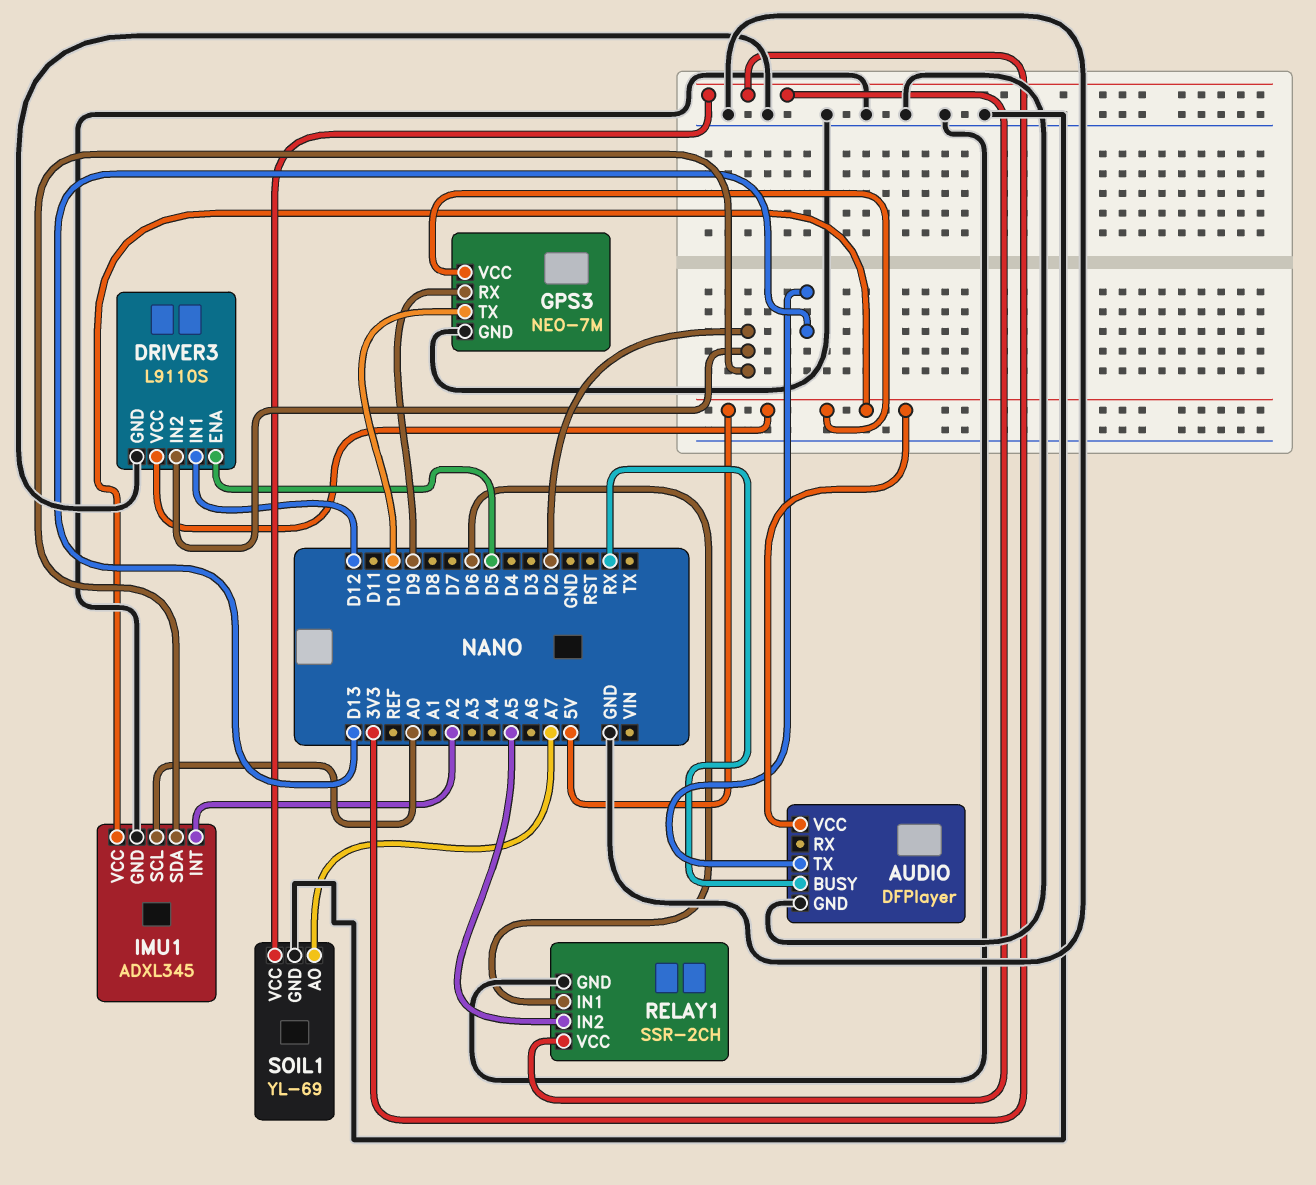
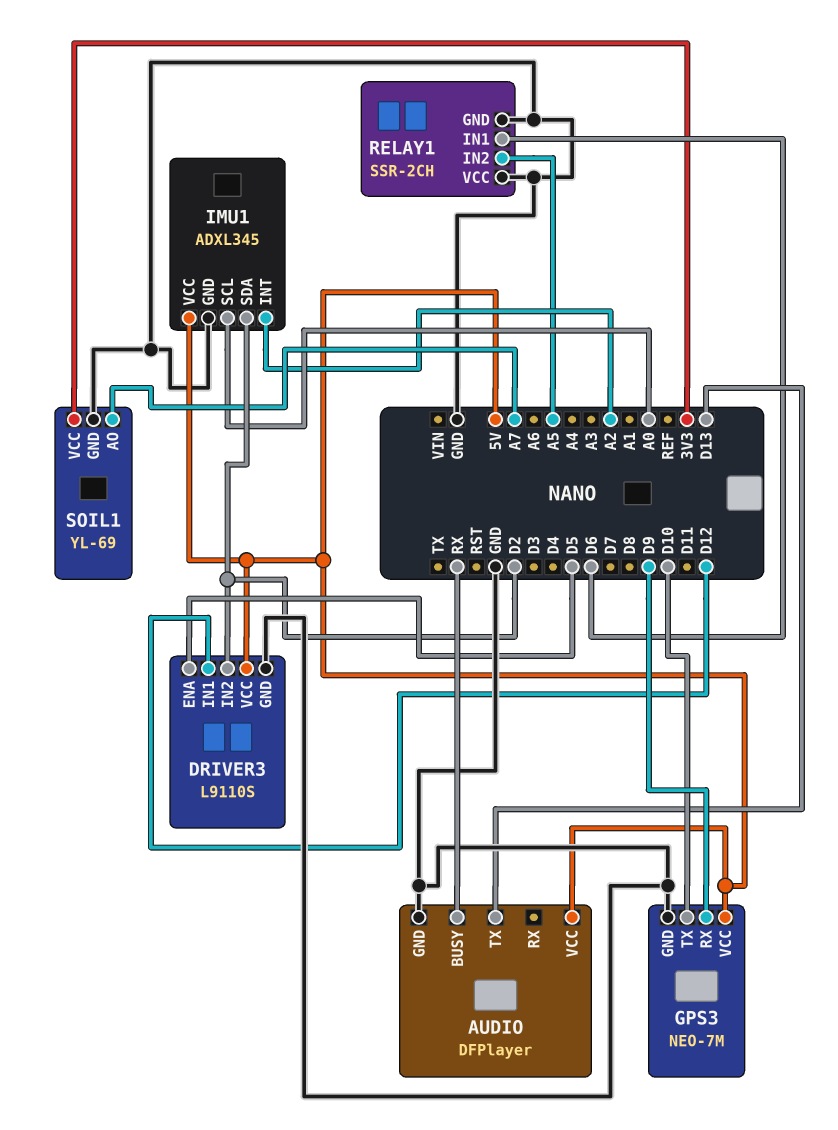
RELAY1 pin VCC: 3V3 -> GND

